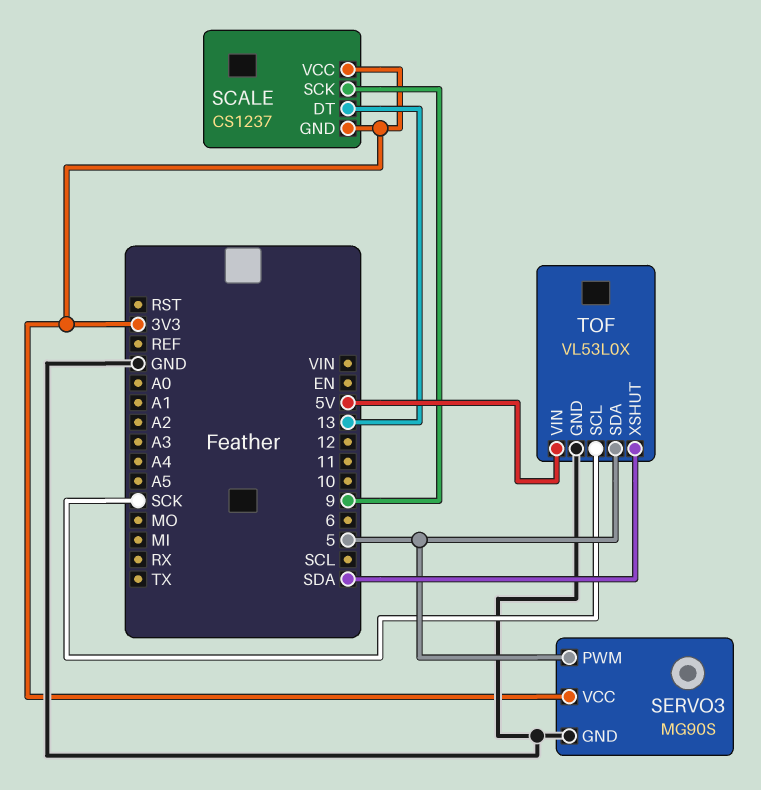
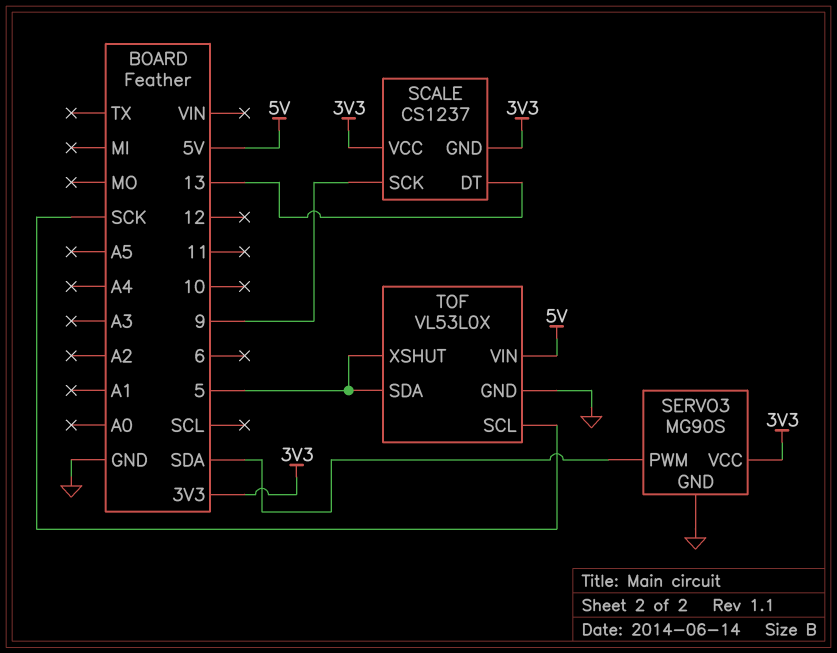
SERVO3 pin PWM: 5 -> SDA
TOF pin XSHUT: SDA -> 5

